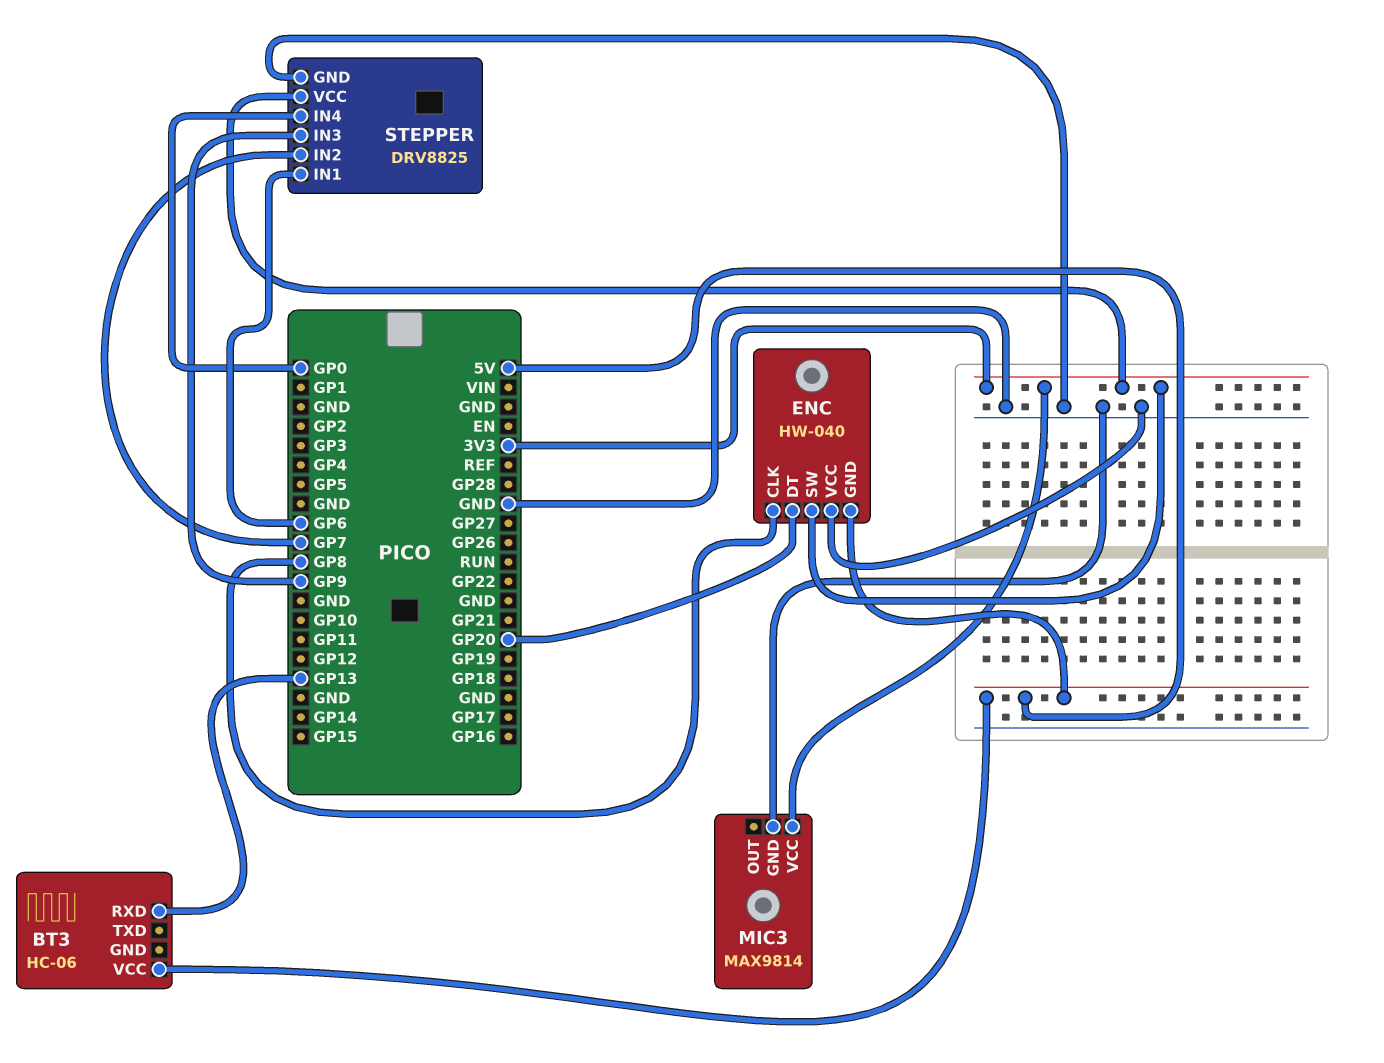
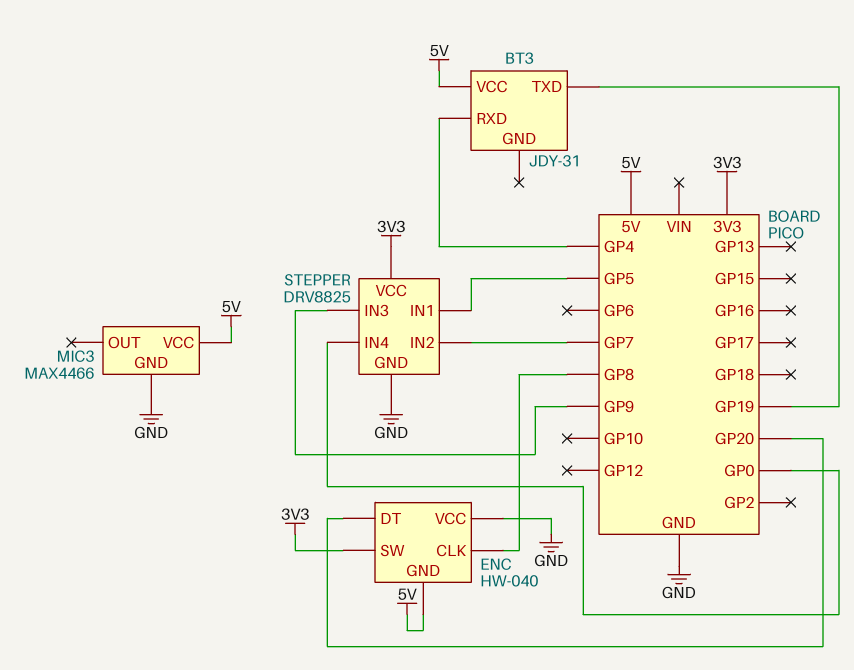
BT3: HC-06 -> JDY-31
BT3 pin RXD: GP13 -> GP4
BT3 pin TXD: none -> GP19
MIC3: MAX9814 -> MAX4466
MIC3 pin VCC: 3V3 -> 5V
STEPPER pin IN1: GP6 -> GP5

